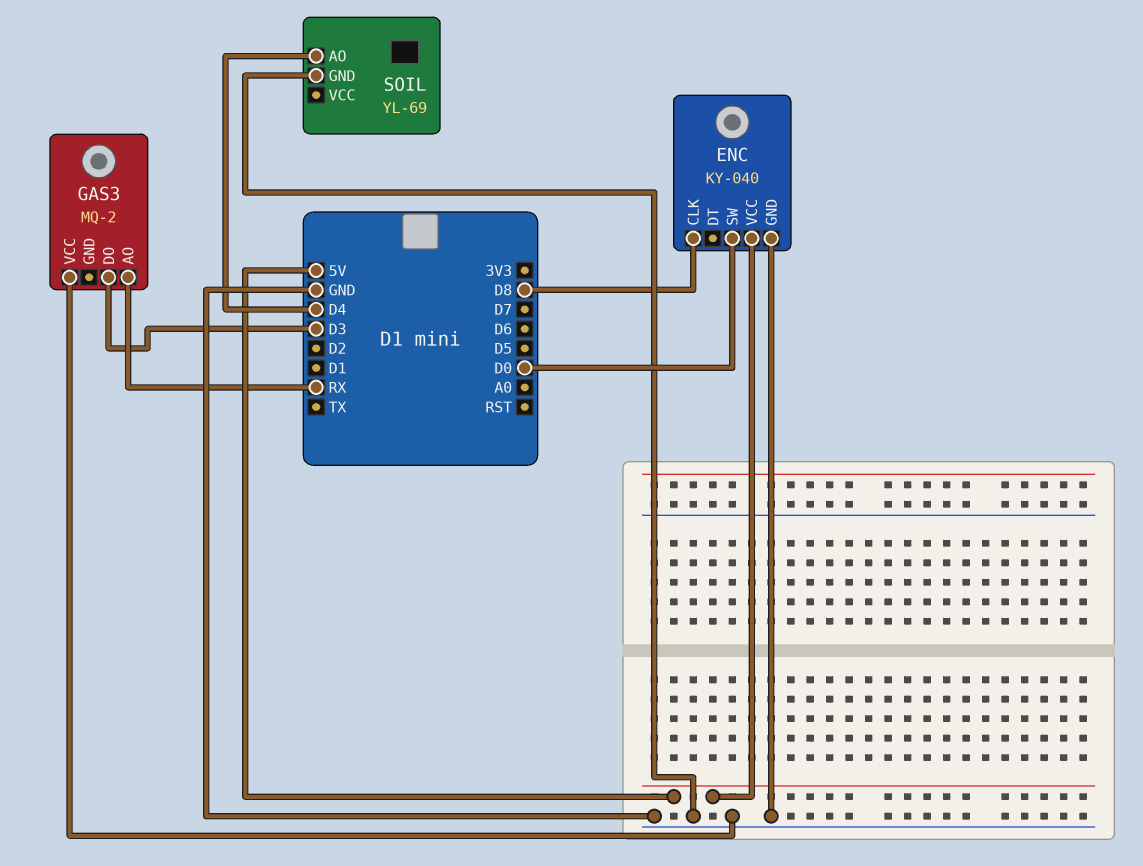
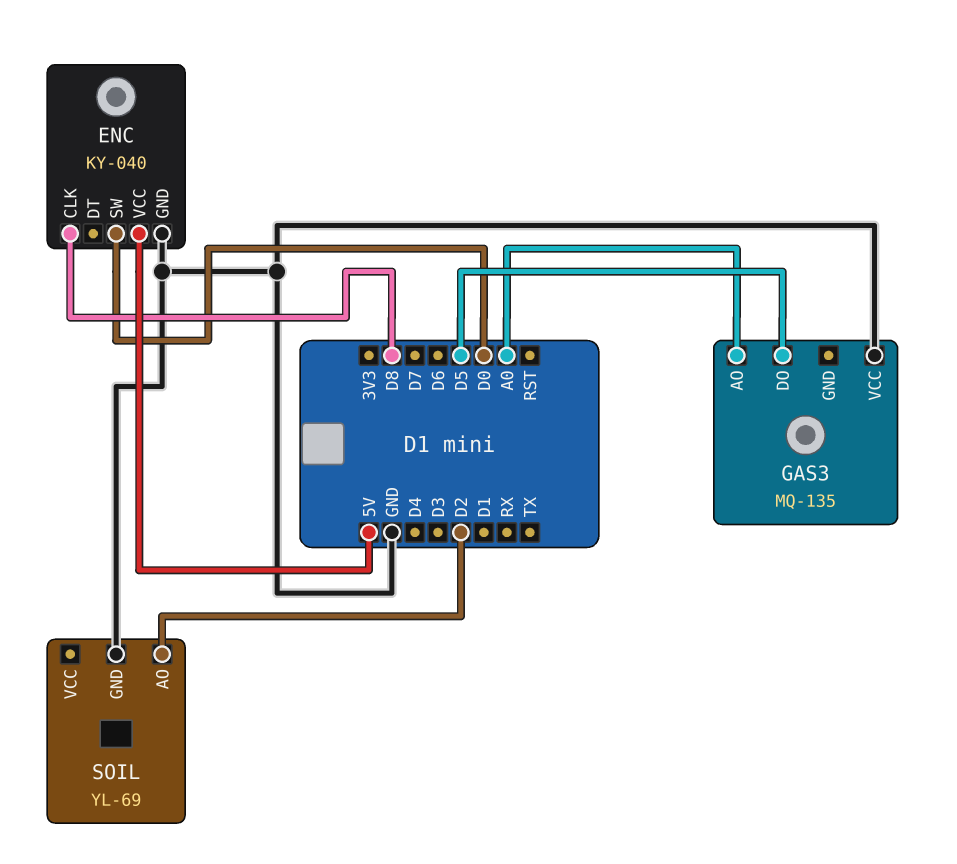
GAS3: MQ-2 -> MQ-135
GAS3 pin AO: RX -> A0
GAS3 pin DO: D3 -> D5
SOIL pin AO: D4 -> D2

